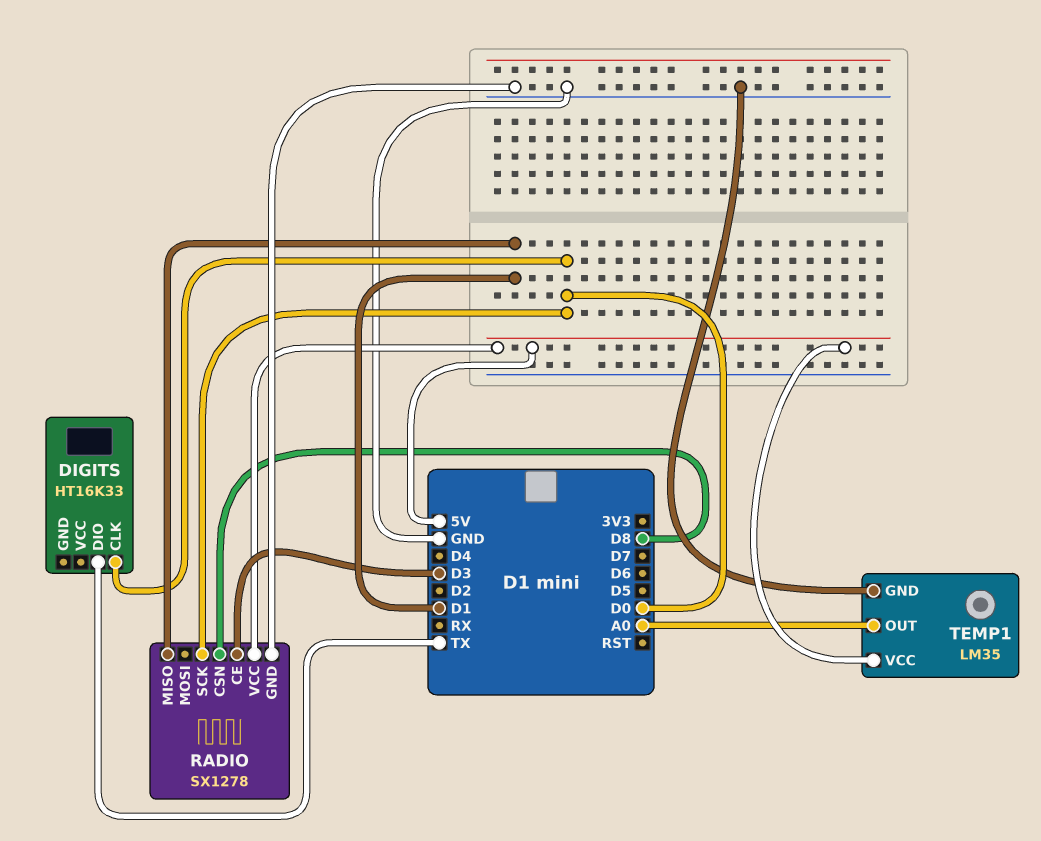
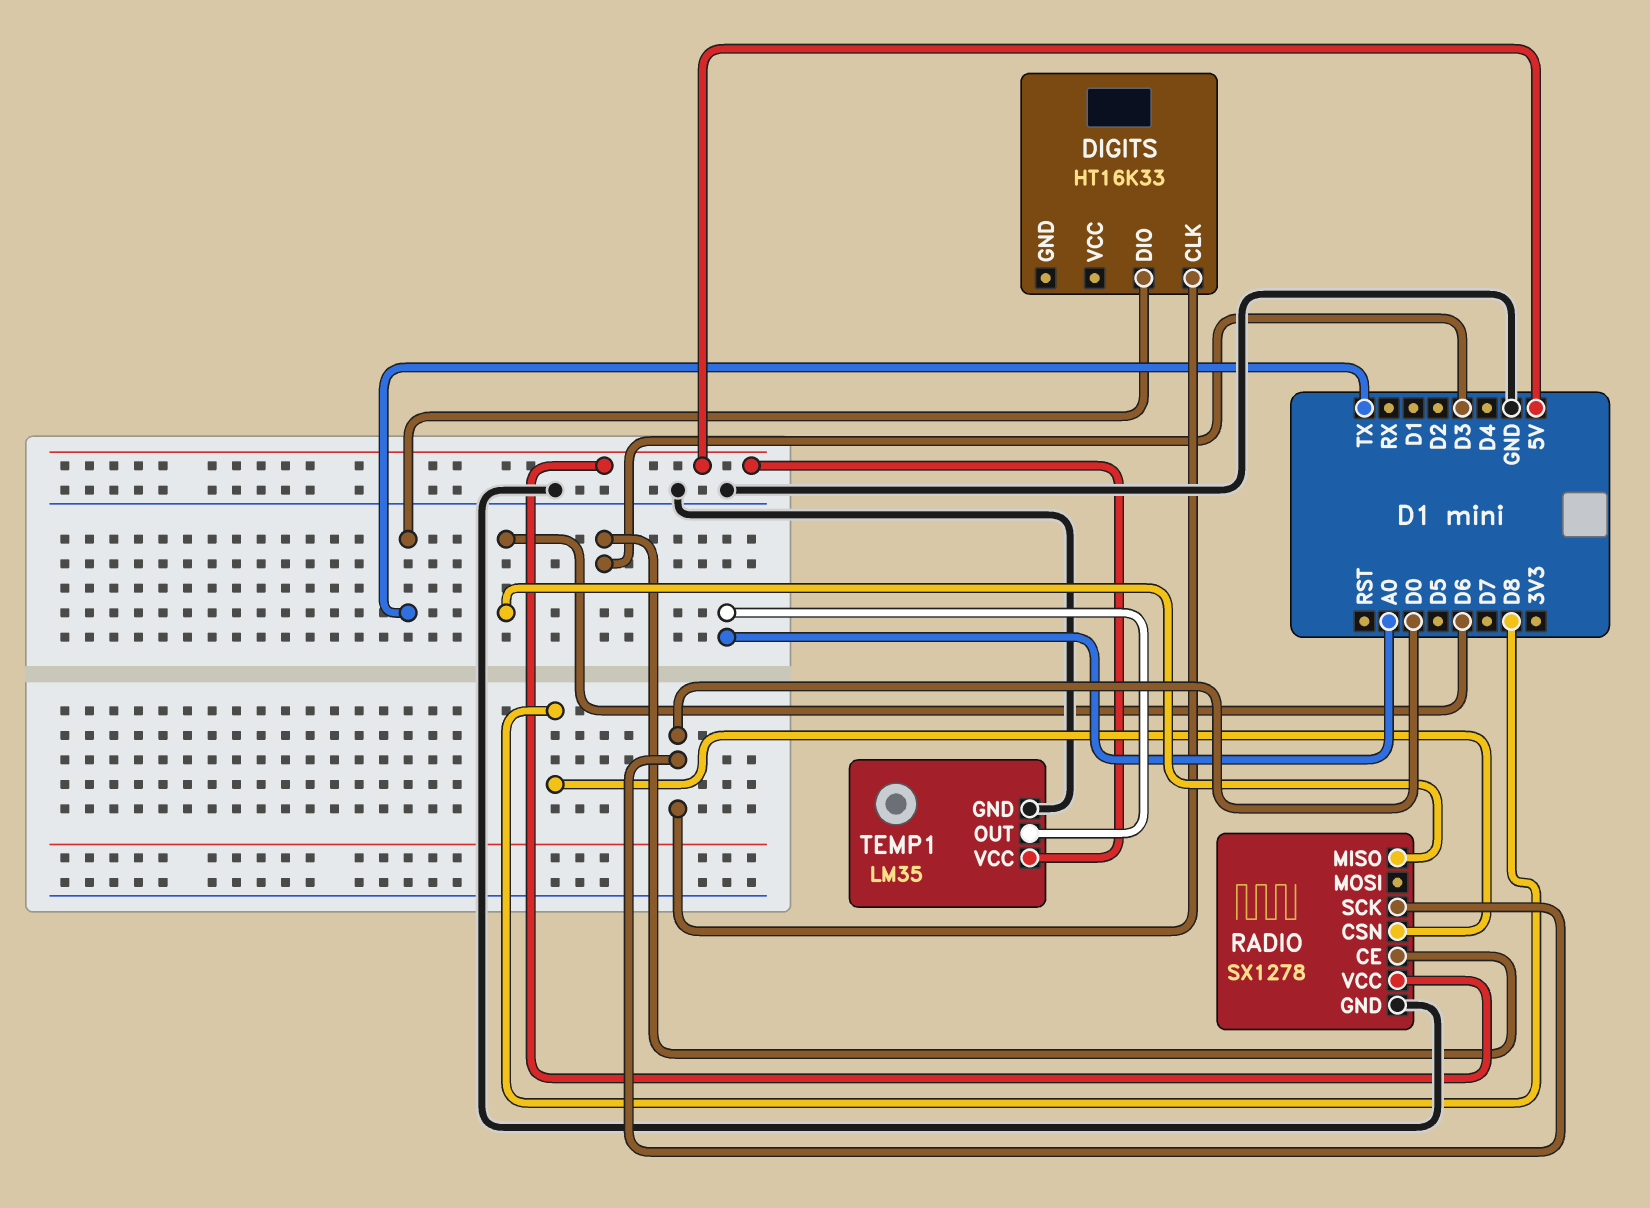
RADIO pin MISO: D1 -> D6

